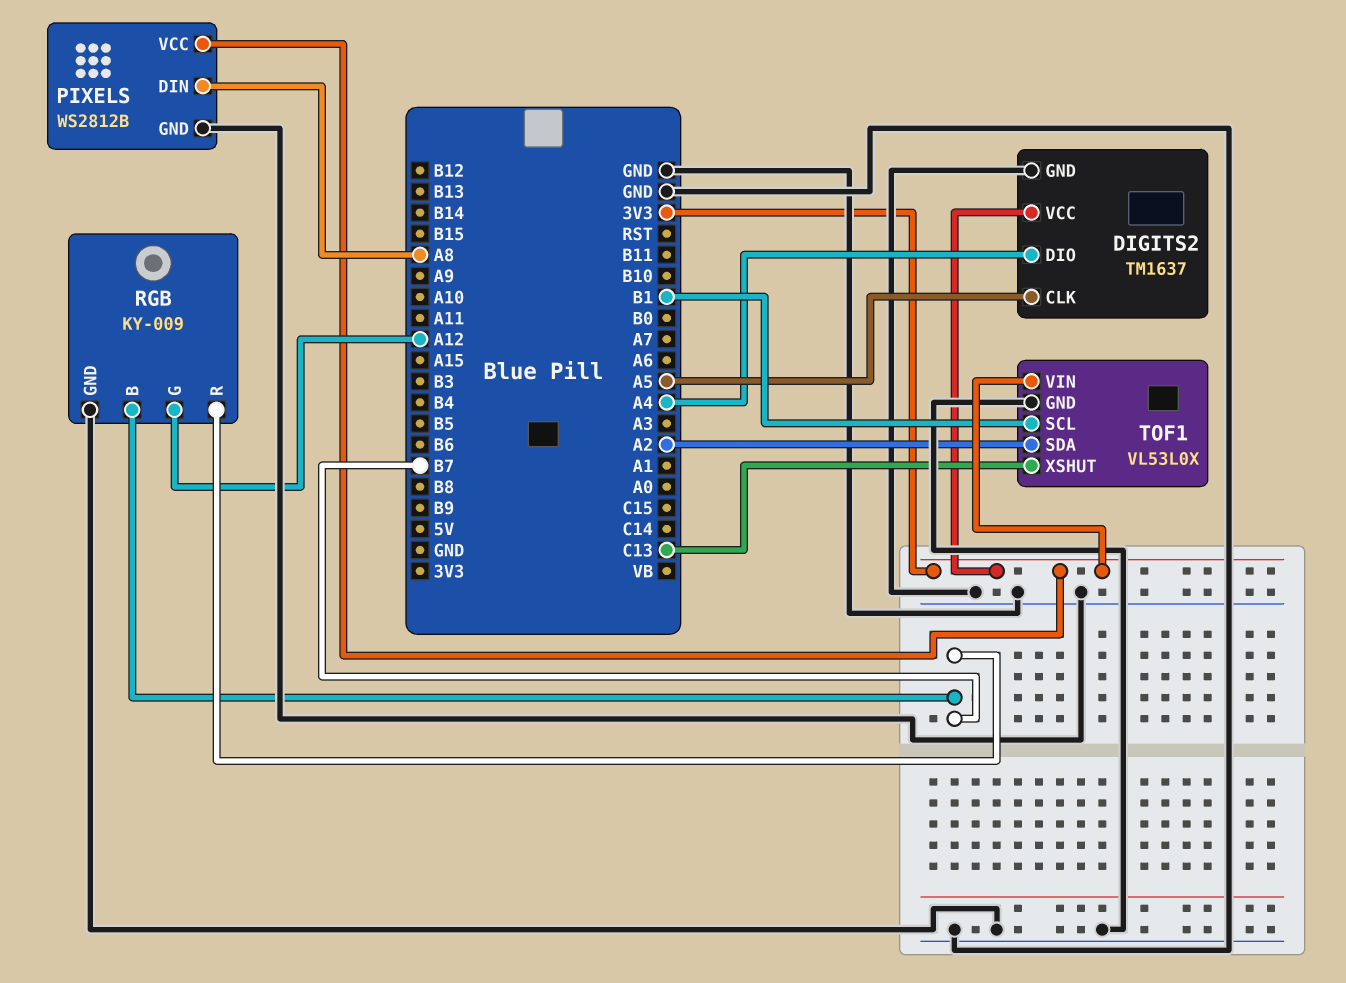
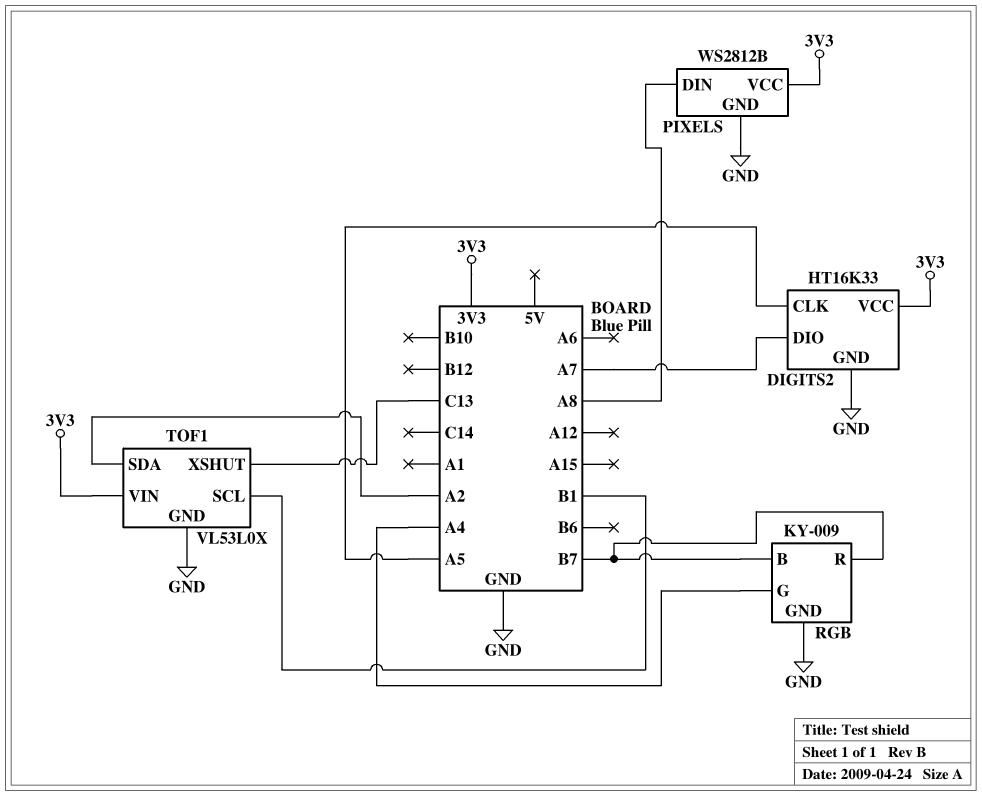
DIGITS2: TM1637 -> HT16K33
DIGITS2 pin DIO: A4 -> A7
RGB pin G: A12 -> A4

